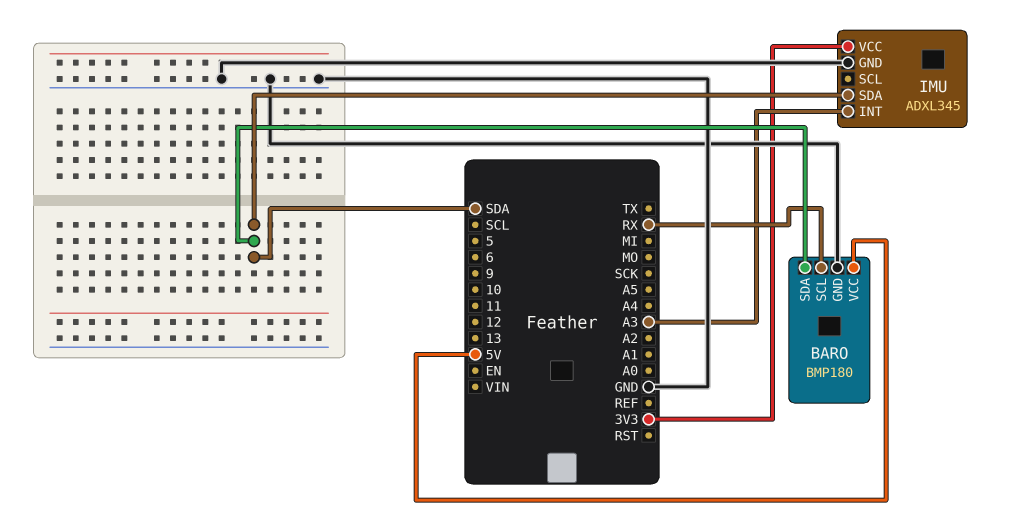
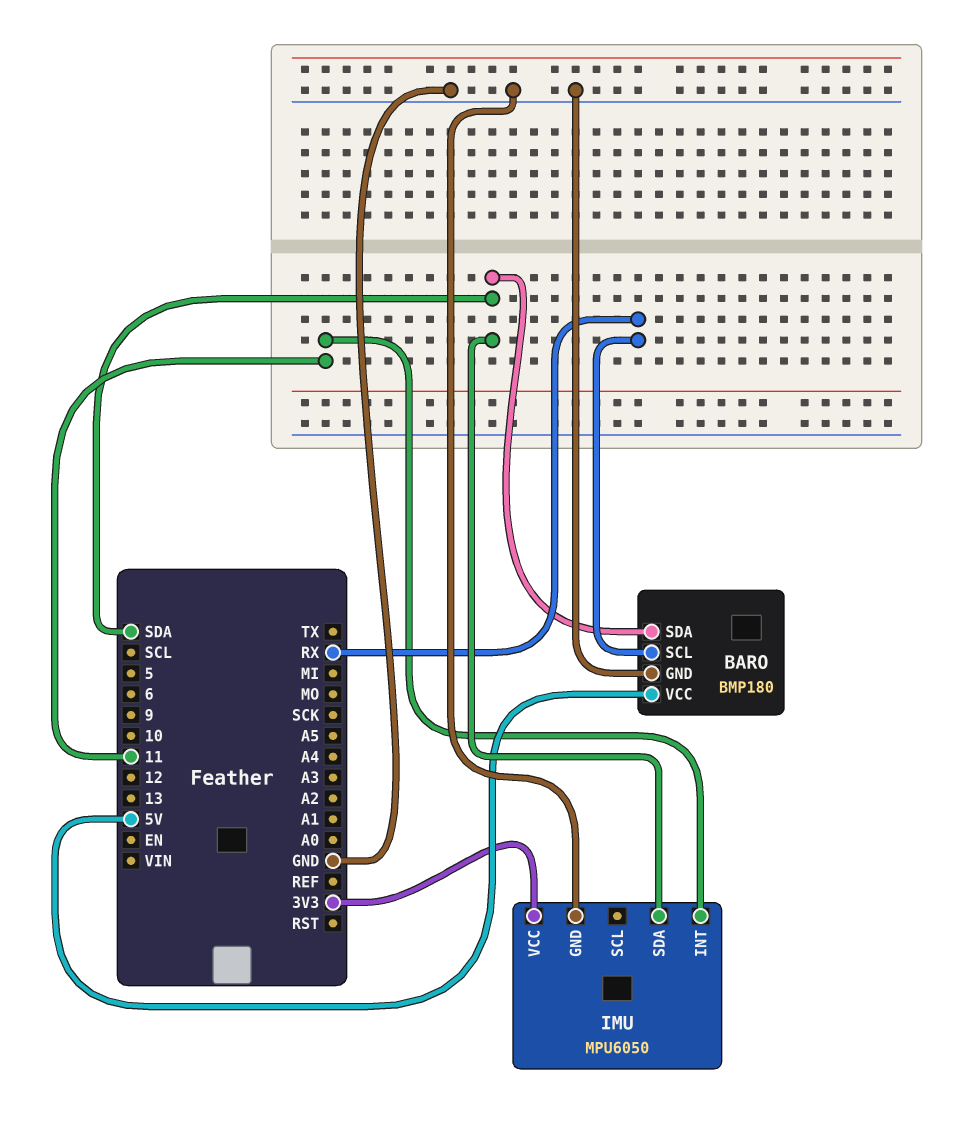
IMU: ADXL345 -> MPU6050
IMU pin INT: A3 -> 11

